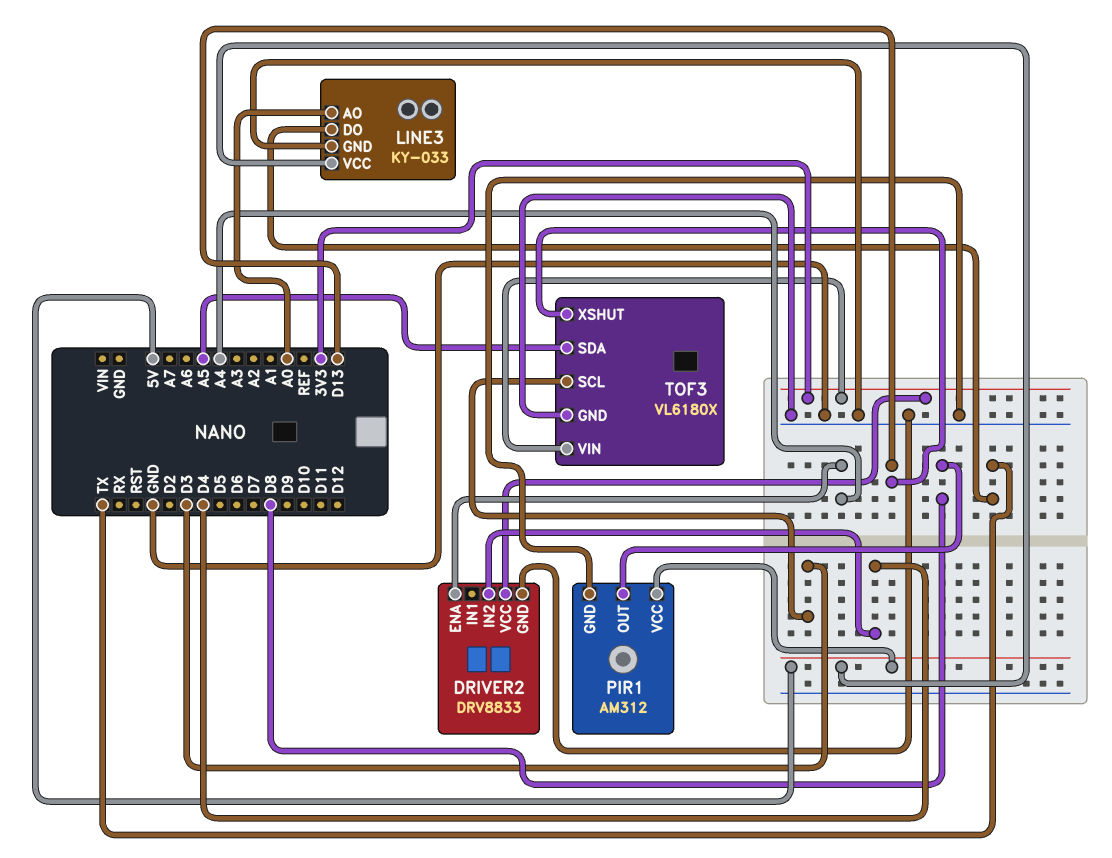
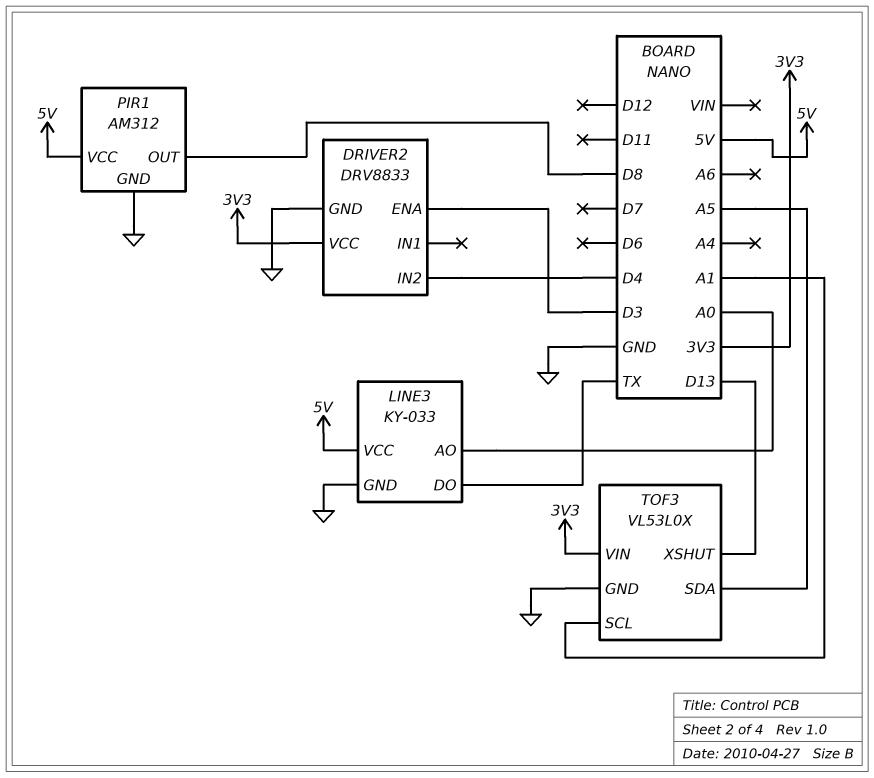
DRIVER2 pin ENA: A4 -> D3
TOF3: VL6180X -> VL53L0X
TOF3 pin SCL: D3 -> A1

